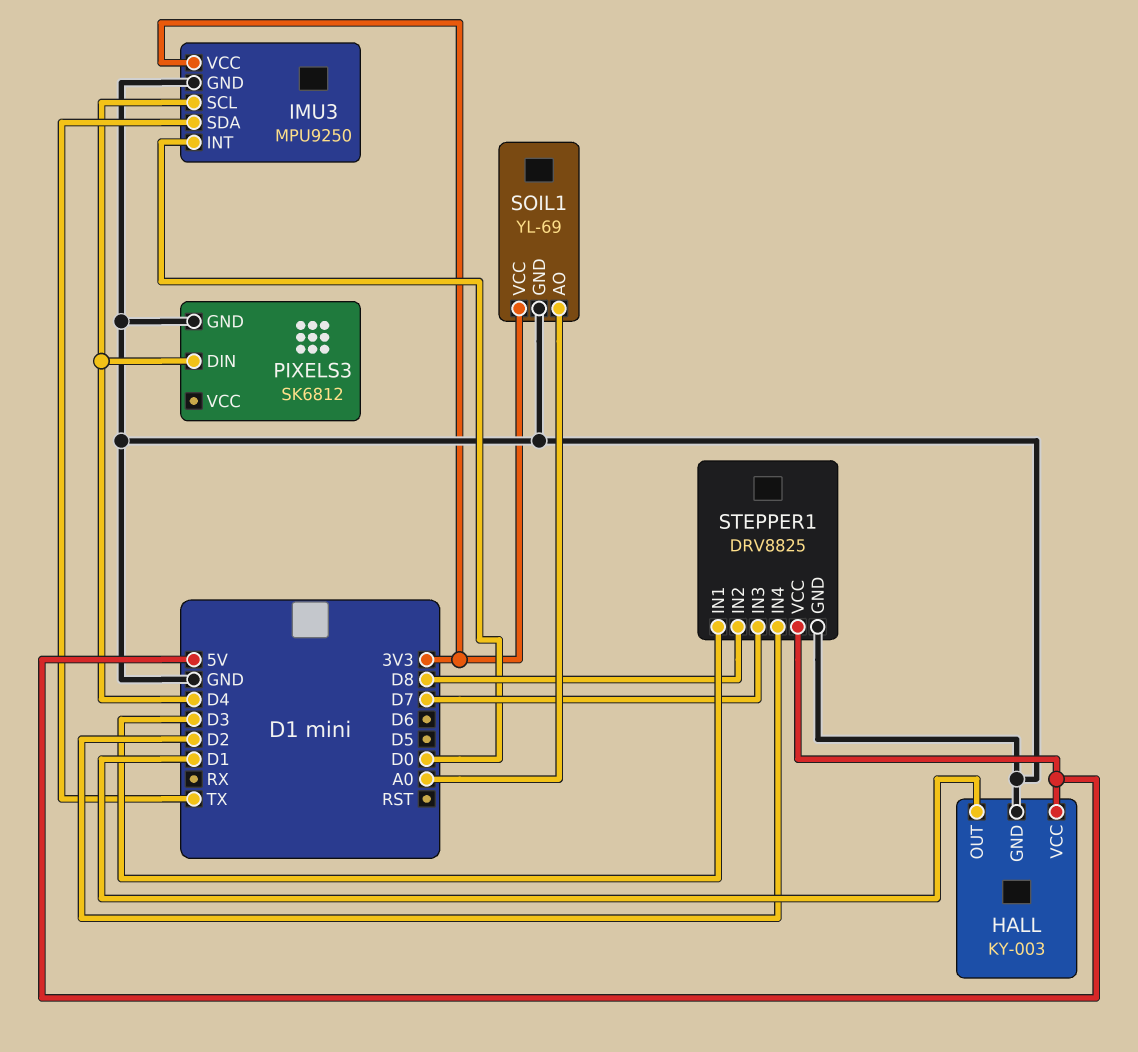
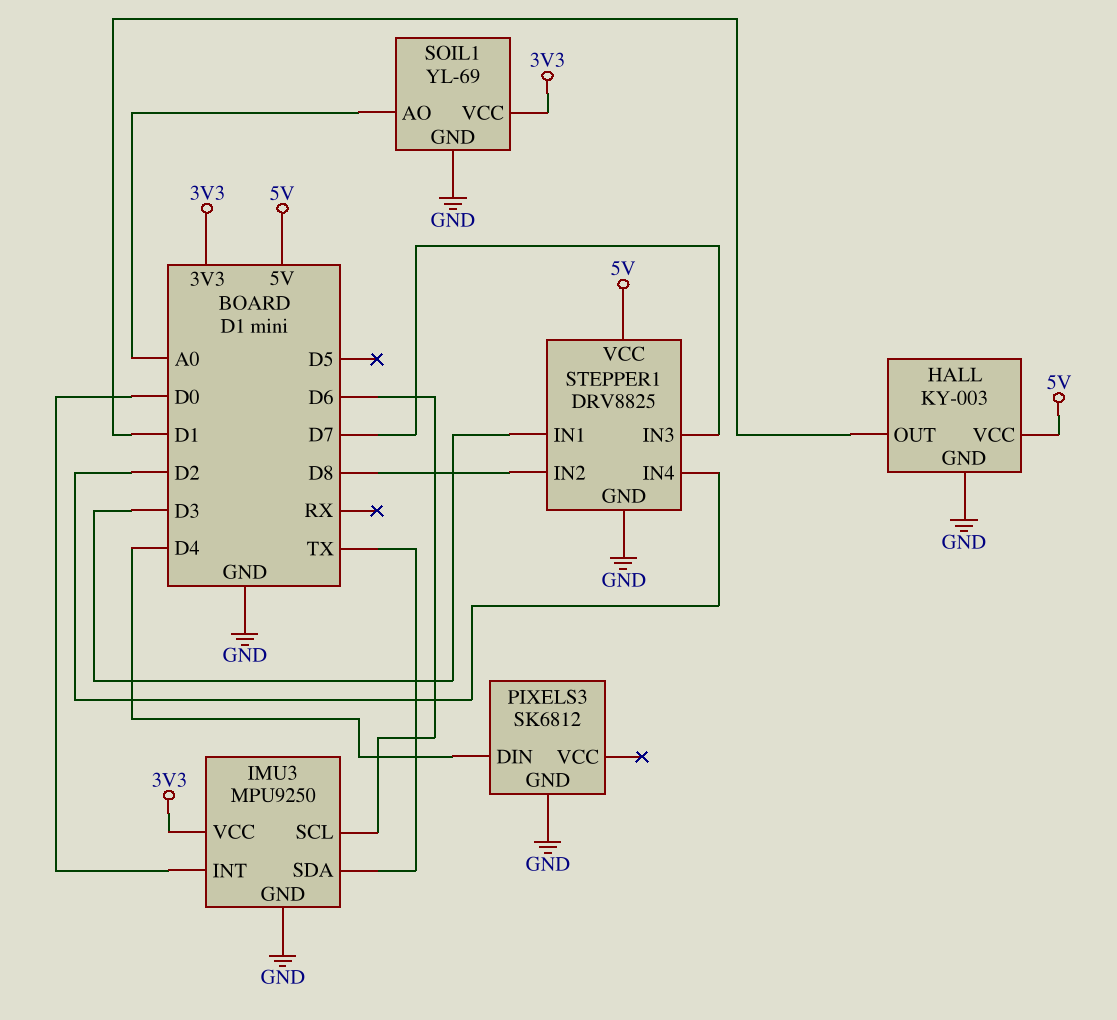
IMU3 pin SCL: D4 -> D6

